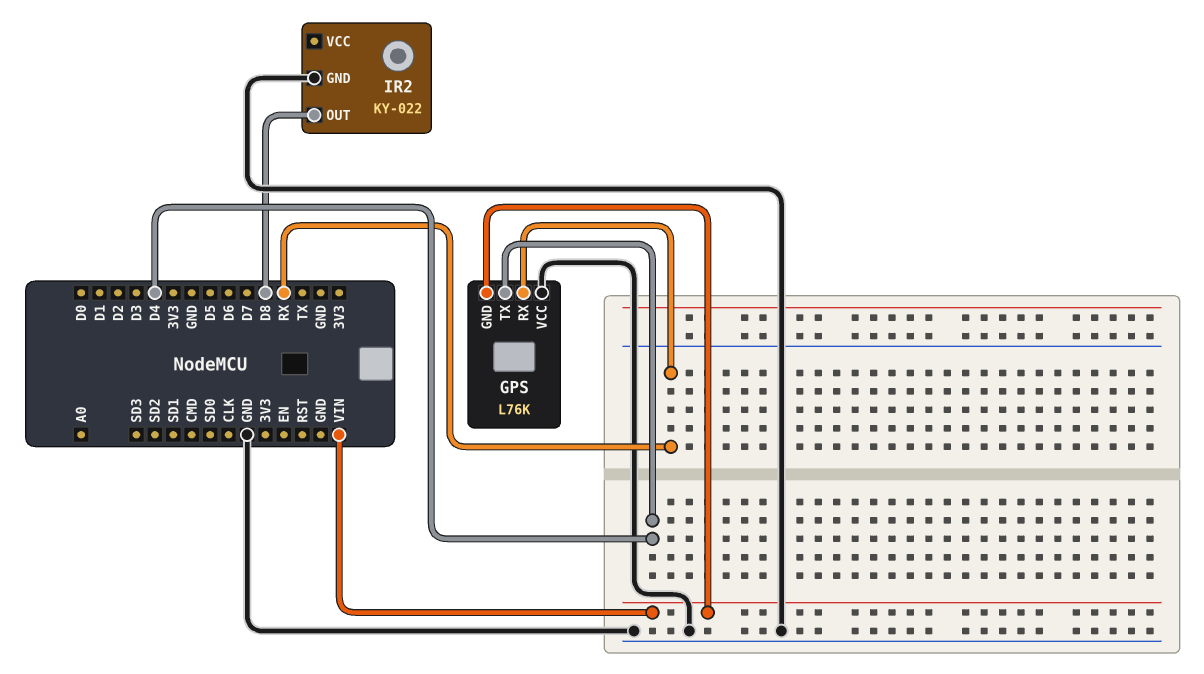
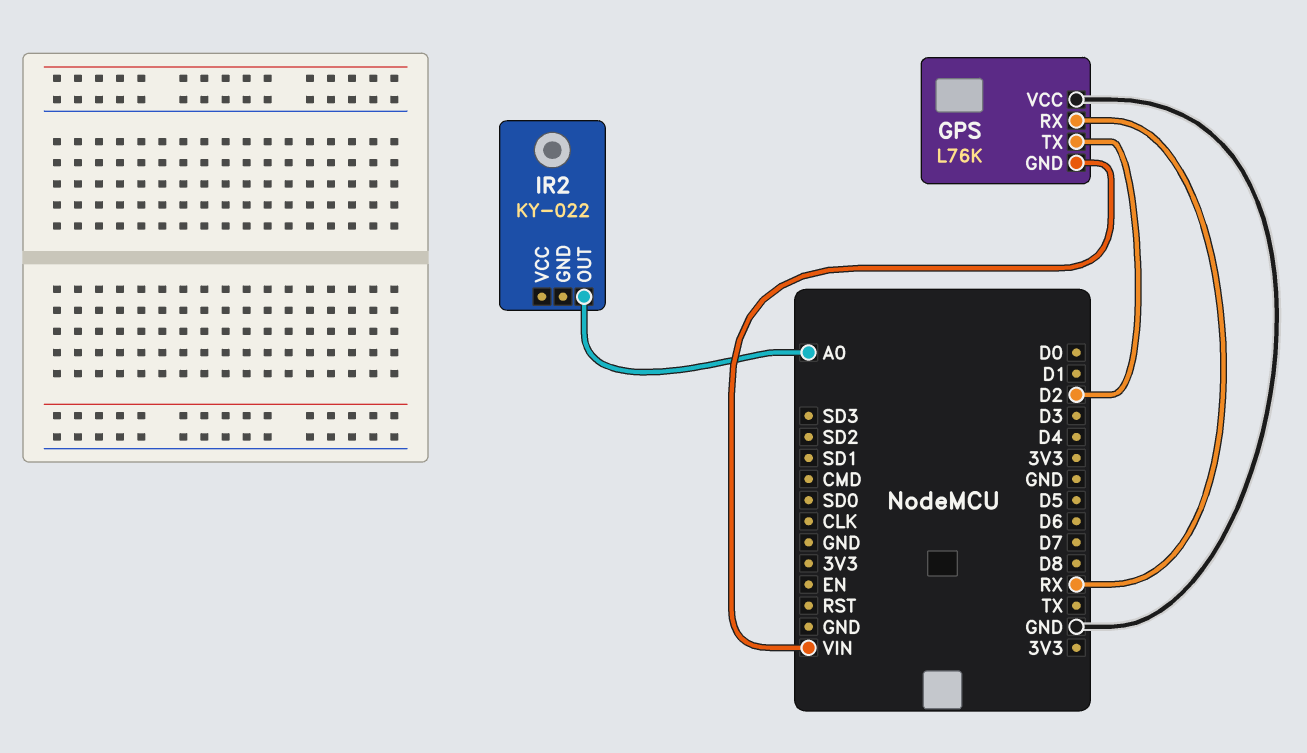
GPS pin TX: D4 -> D2
IR2 pin GND: GND -> none
IR2 pin OUT: D8 -> A0

